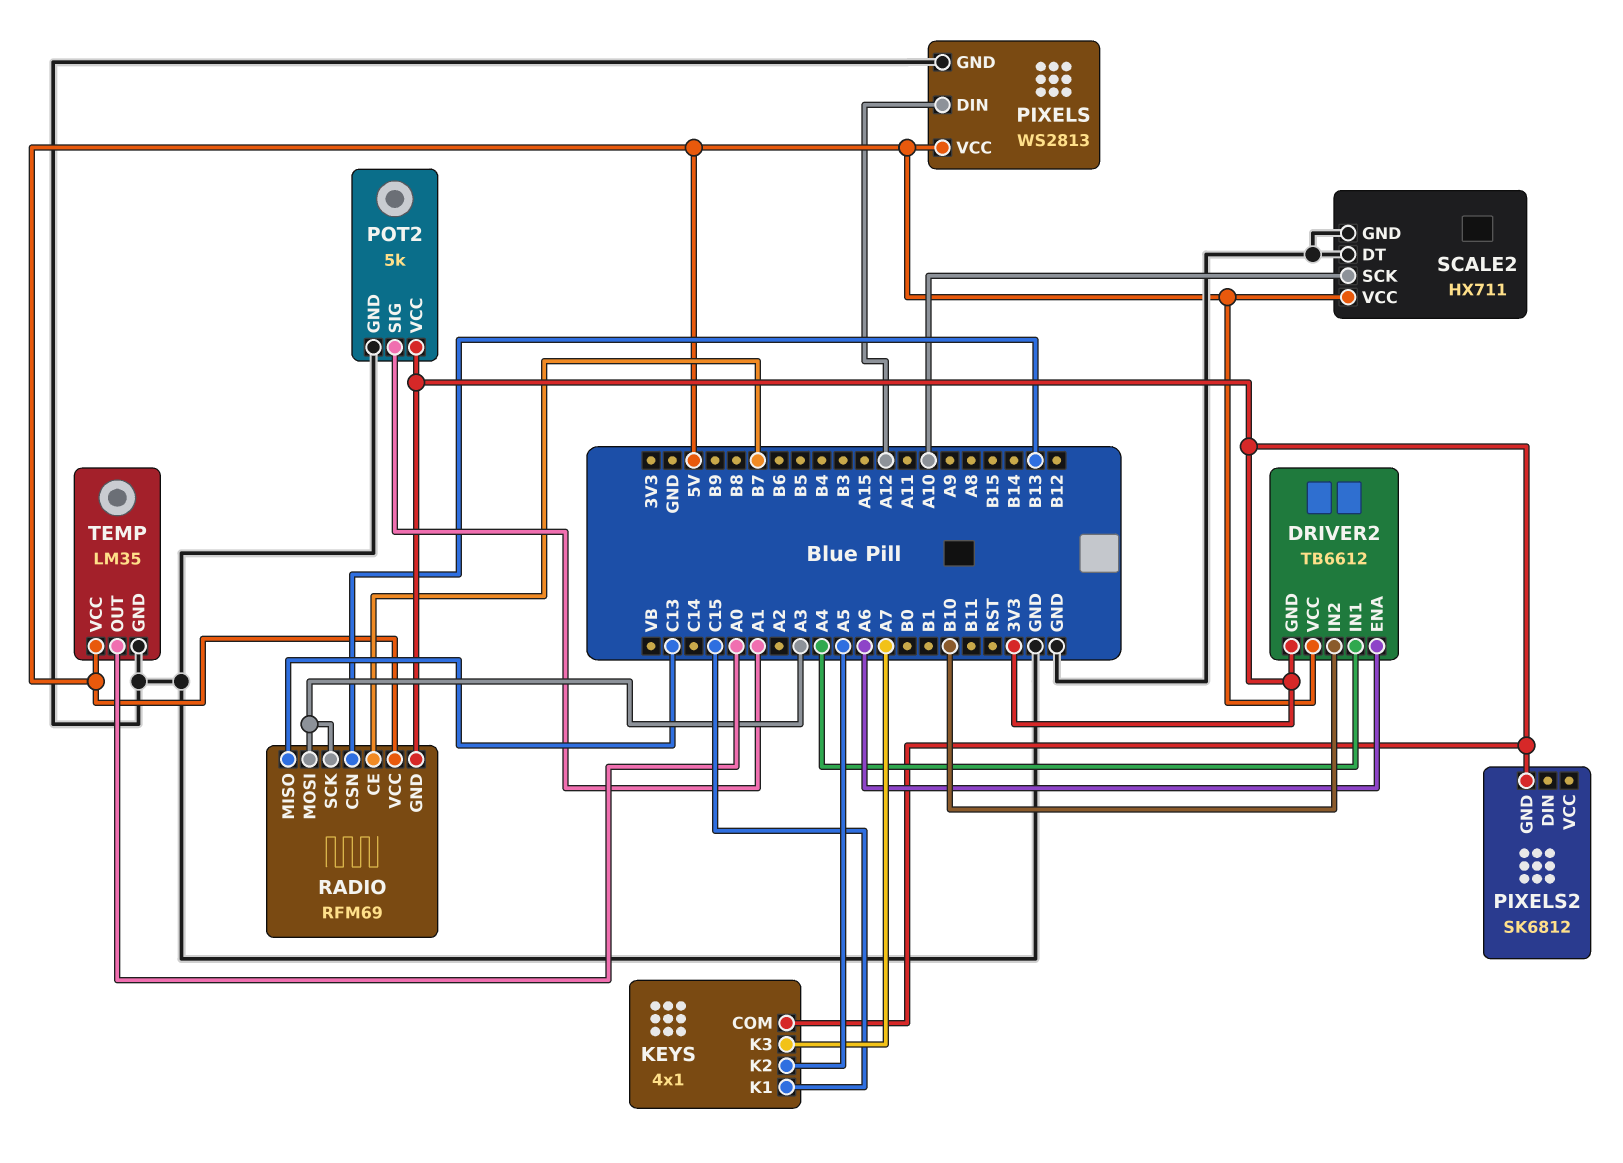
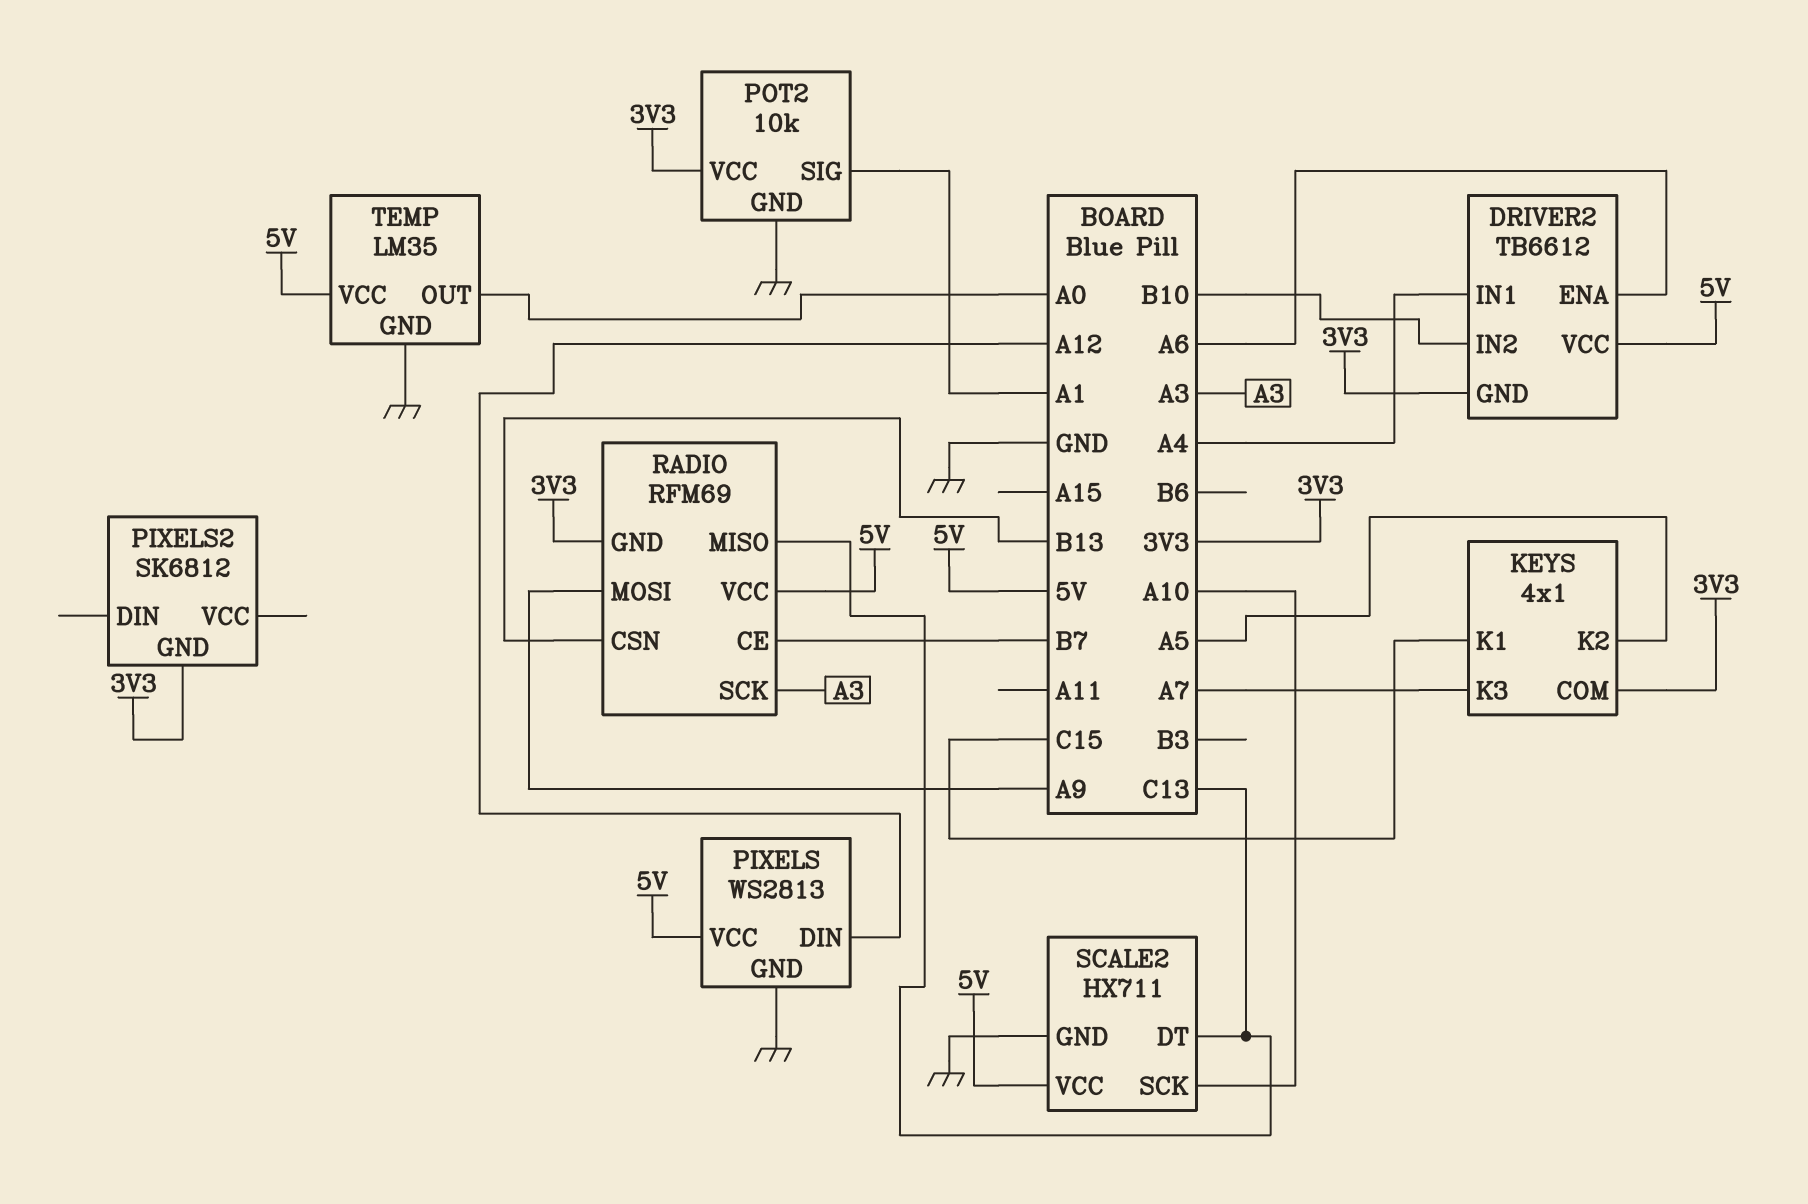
POT2: 5k -> 10k
RADIO pin MOSI: A3 -> A9
SCALE2 pin DT: GND -> C13

